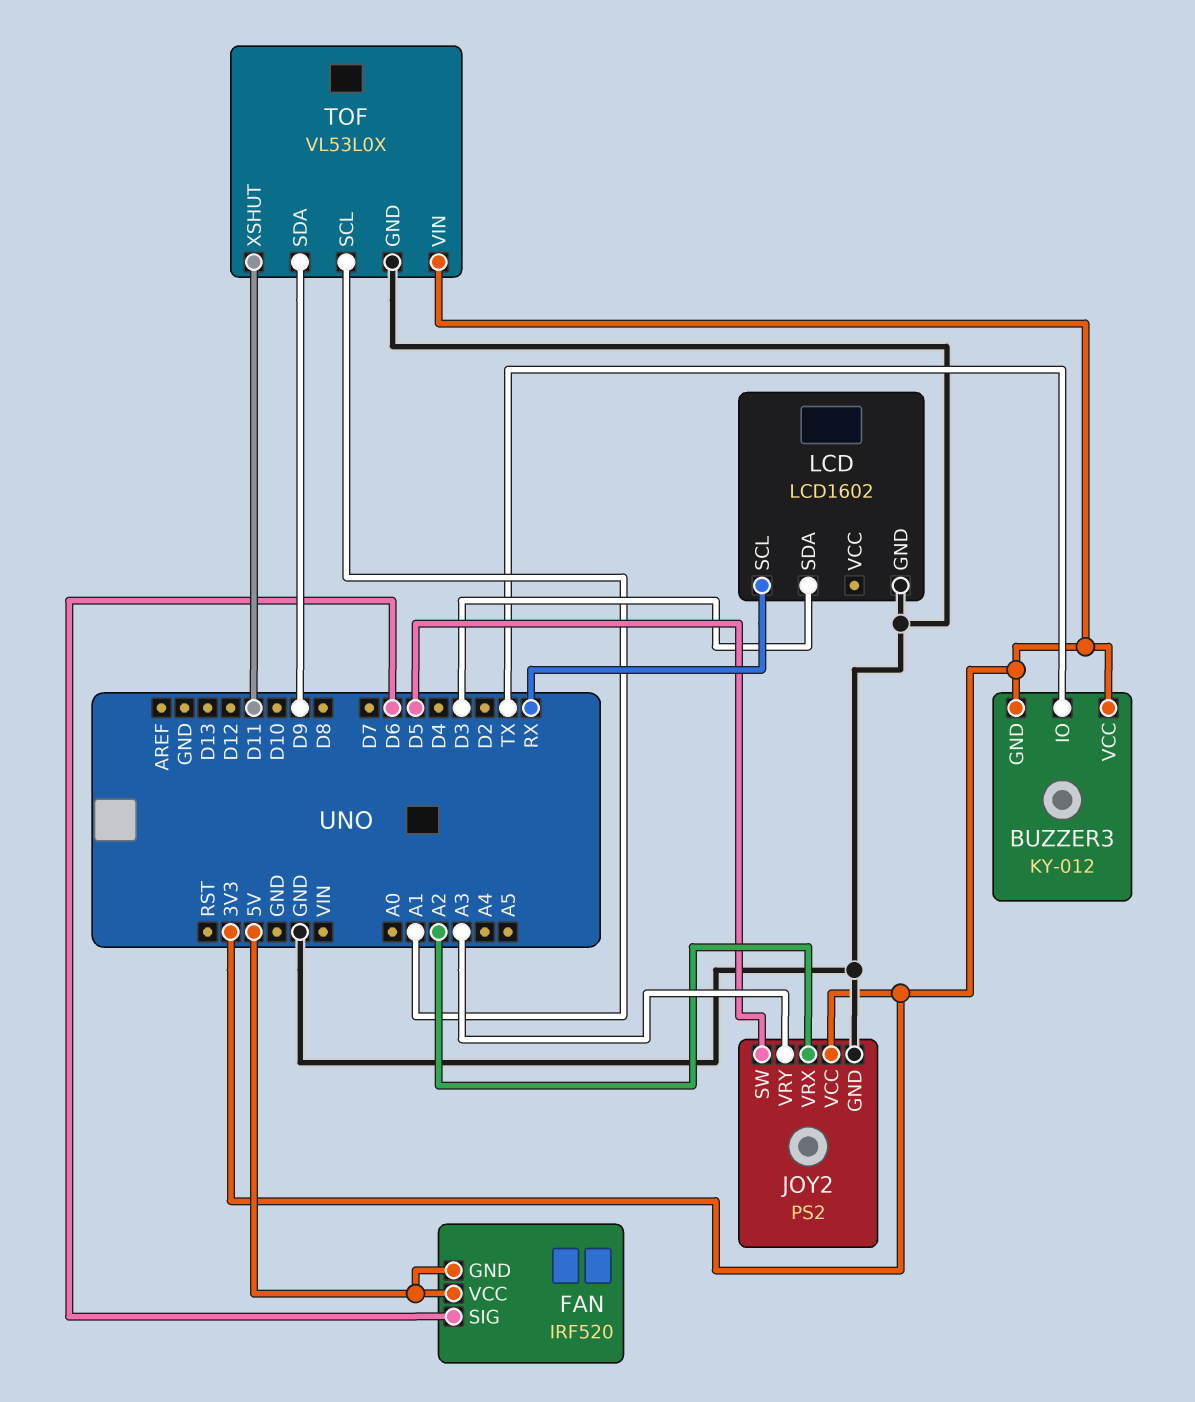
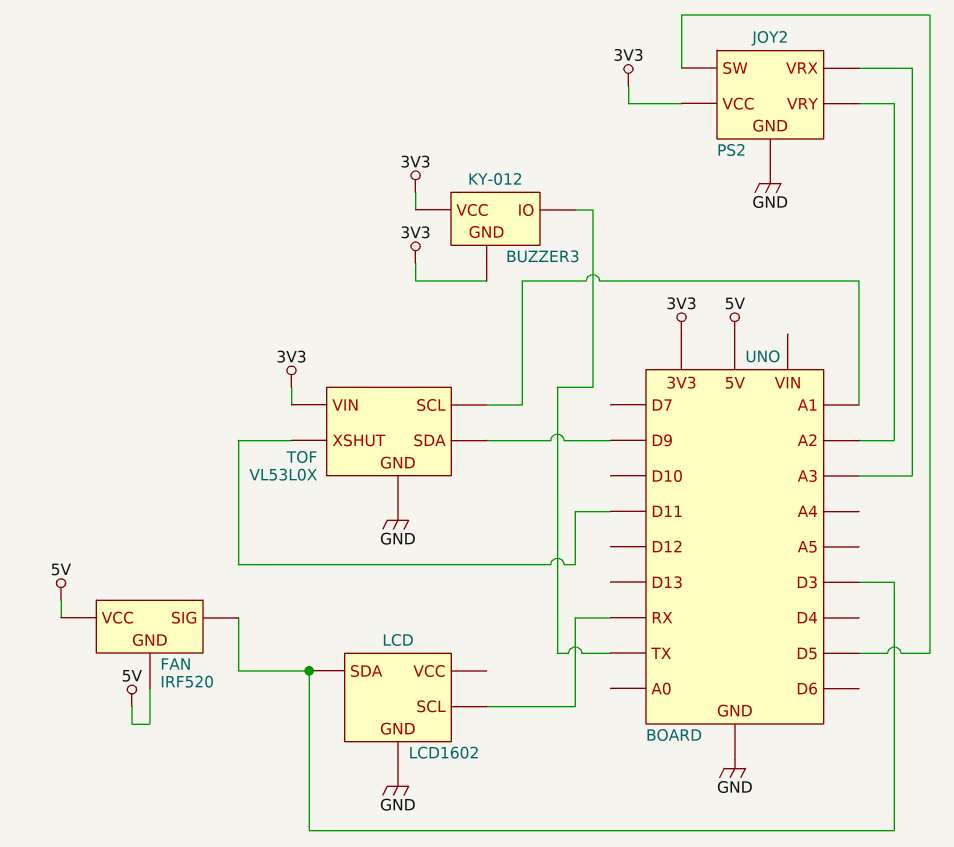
FAN pin SIG: D6 -> D3
JOY2 pin VRX: A2 -> A3
JOY2 pin VRY: A3 -> A2

